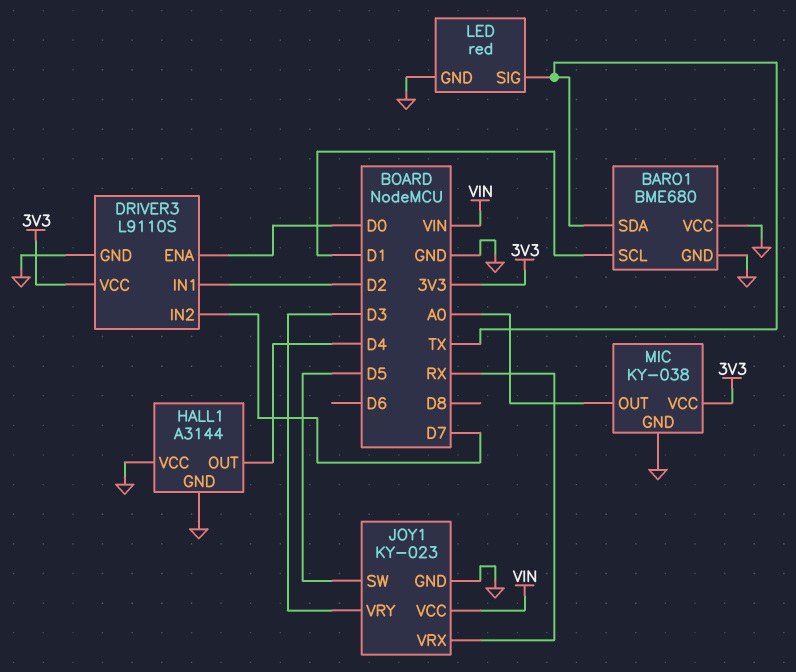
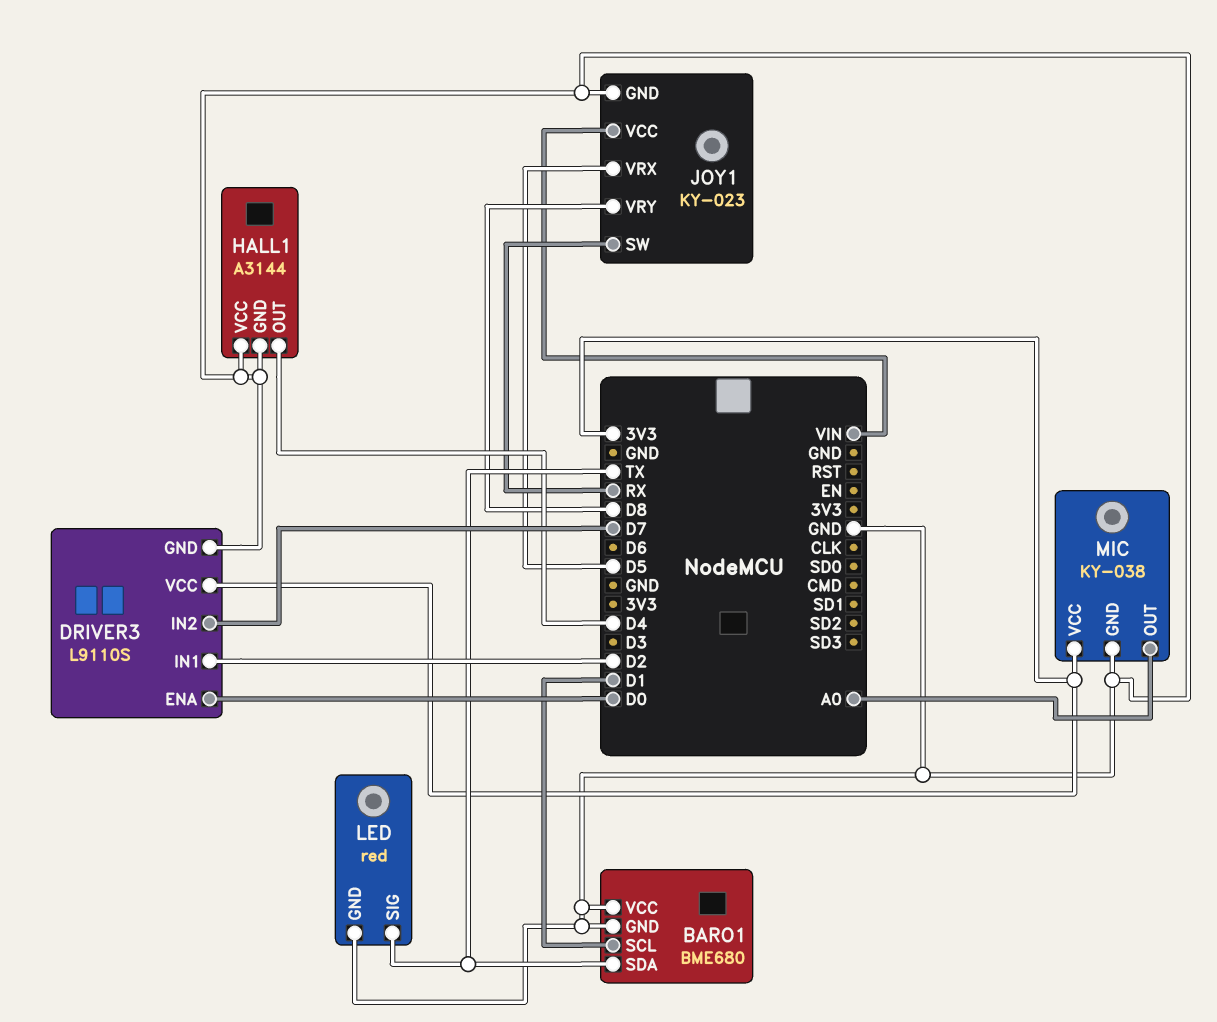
JOY1 pin SW: D5 -> RX
JOY1 pin VRX: RX -> D5
JOY1 pin VRY: D3 -> D8

